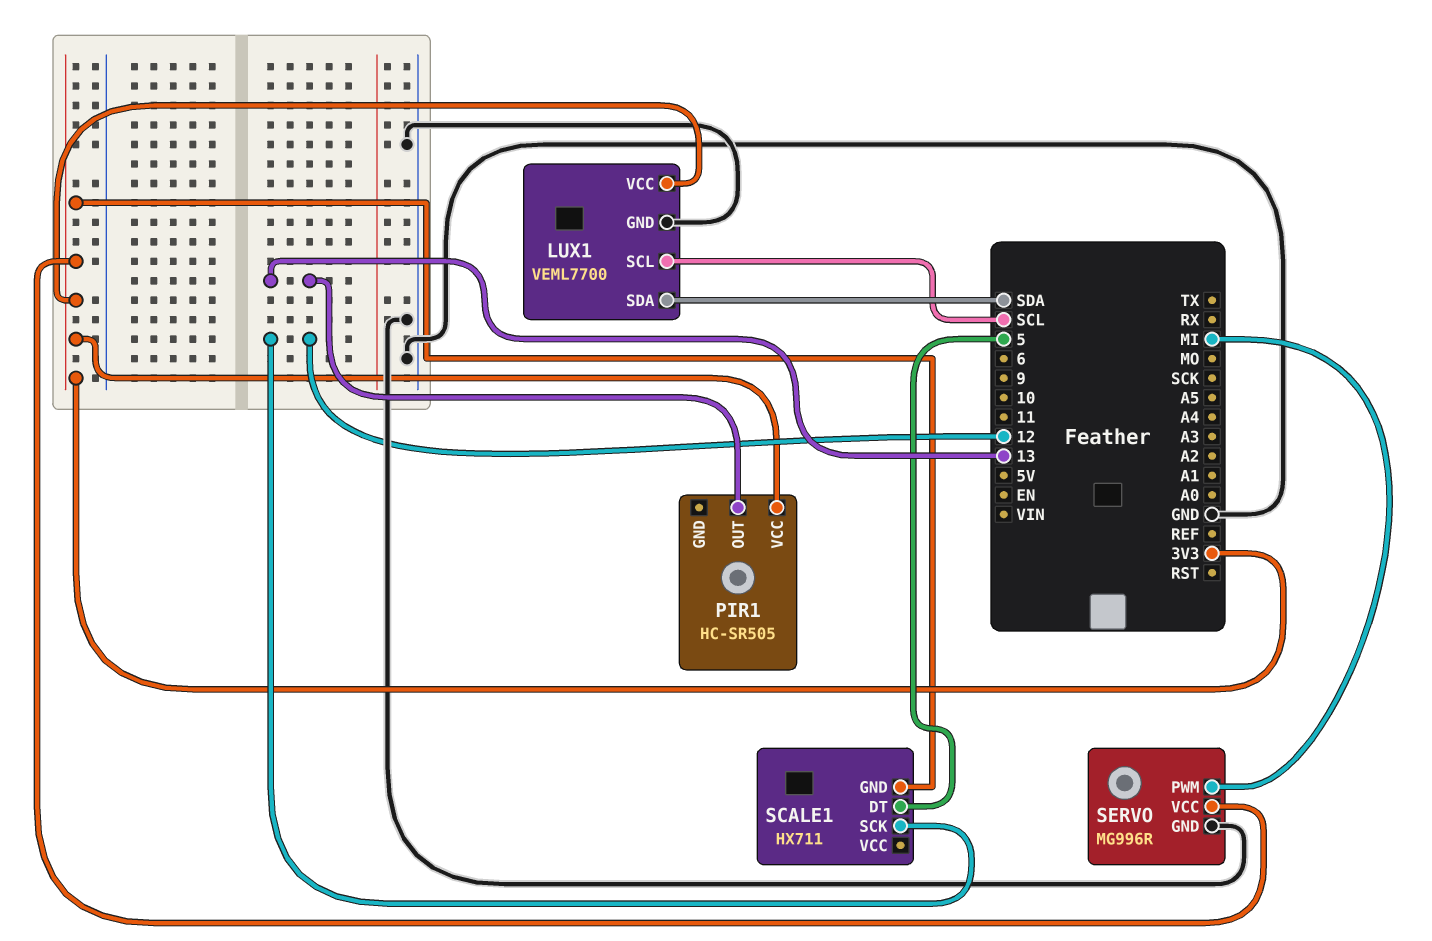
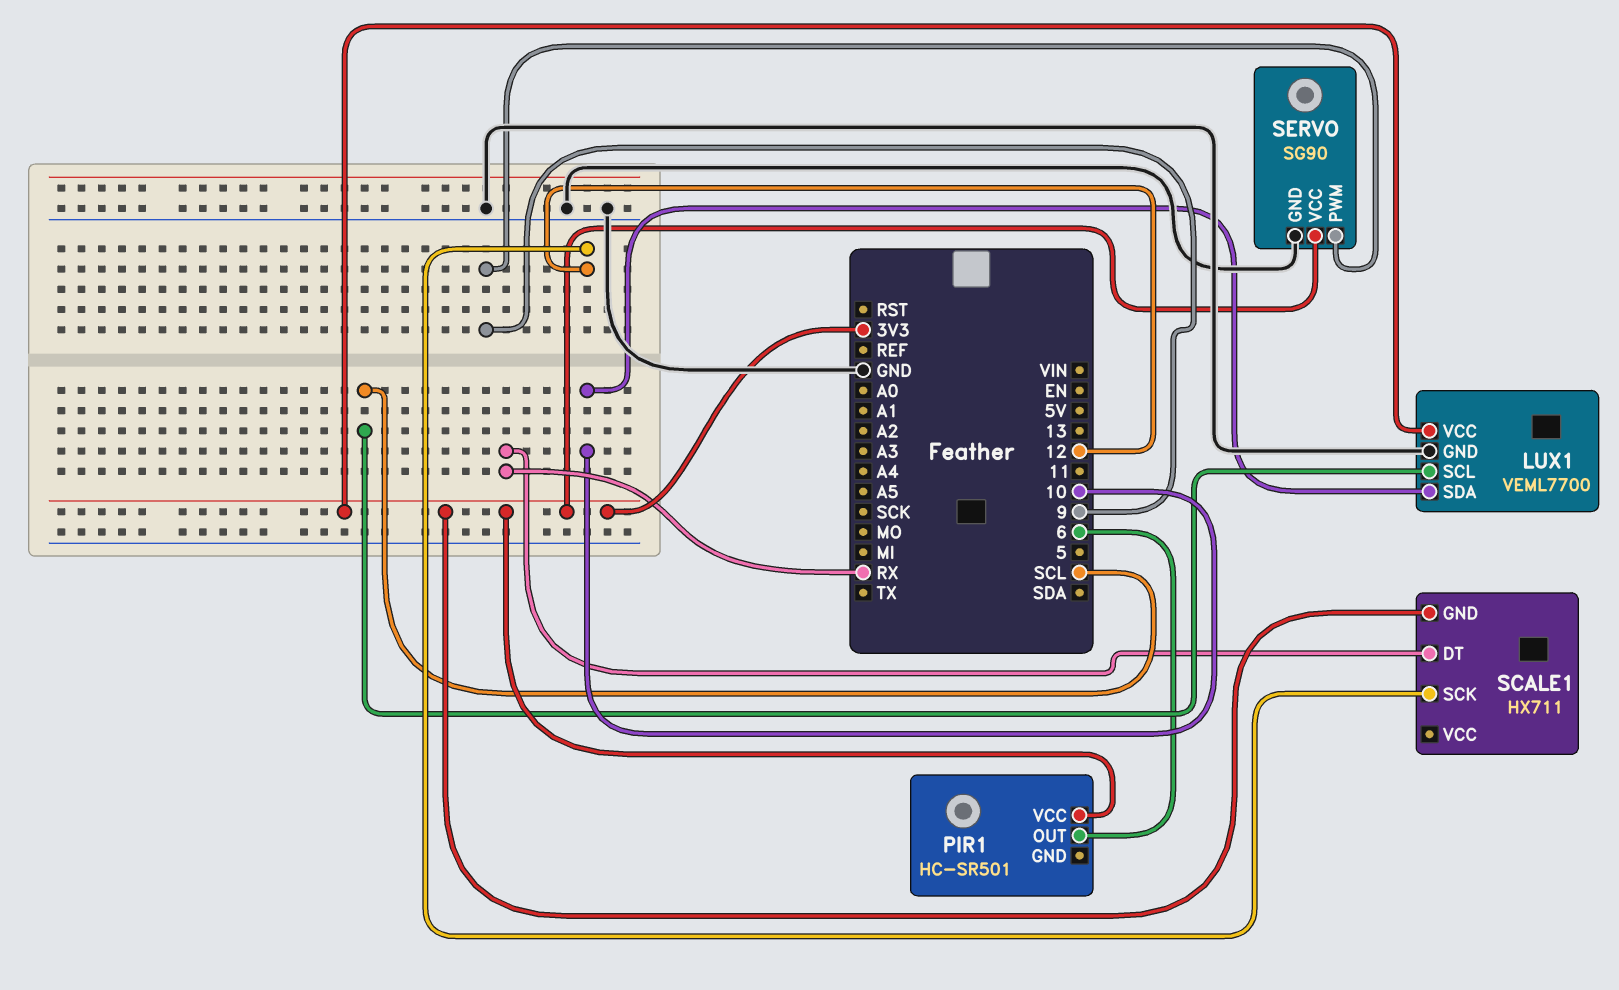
LUX1 pin SDA: SDA -> 10
PIR1: HC-SR505 -> HC-SR501
PIR1 pin OUT: 13 -> 6
SCALE1 pin DT: 5 -> RX
SERVO: MG996R -> SG90
SERVO pin PWM: MI -> 9

